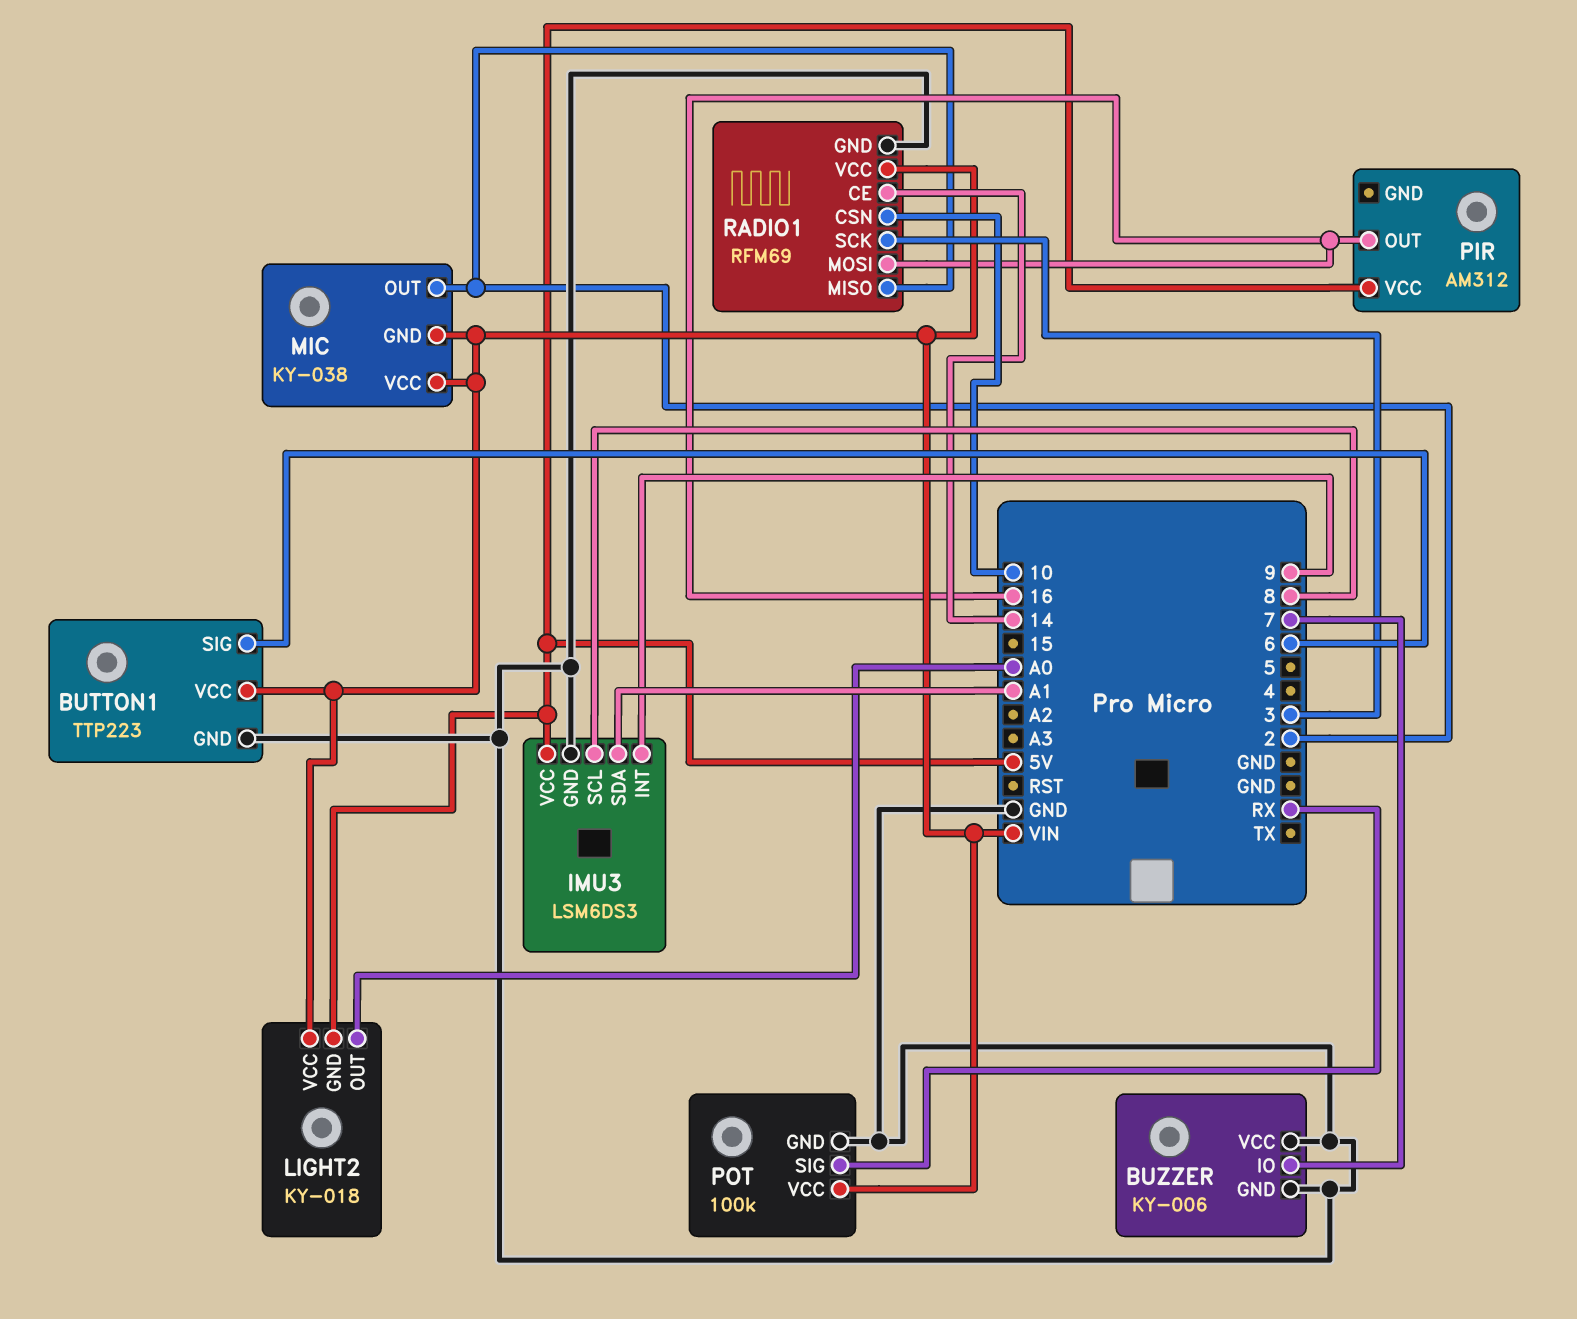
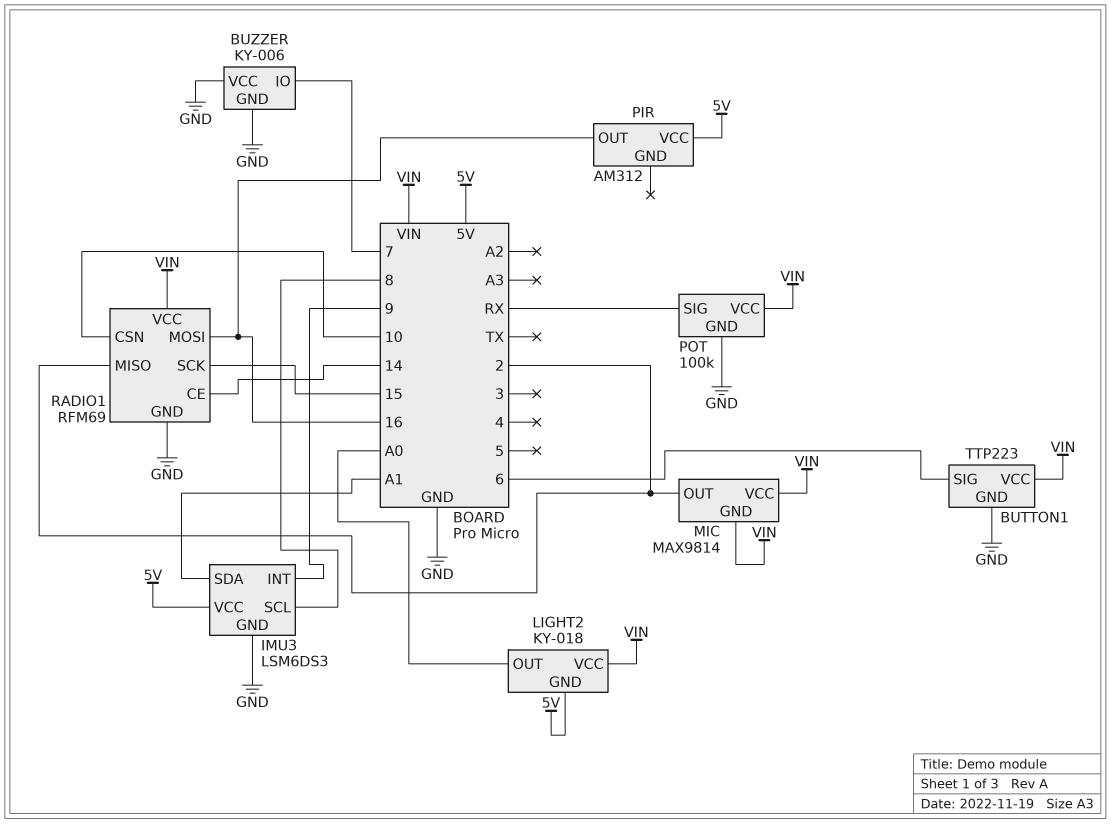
MIC: KY-038 -> MAX9814
RADIO1 pin SCK: 3 -> 15

